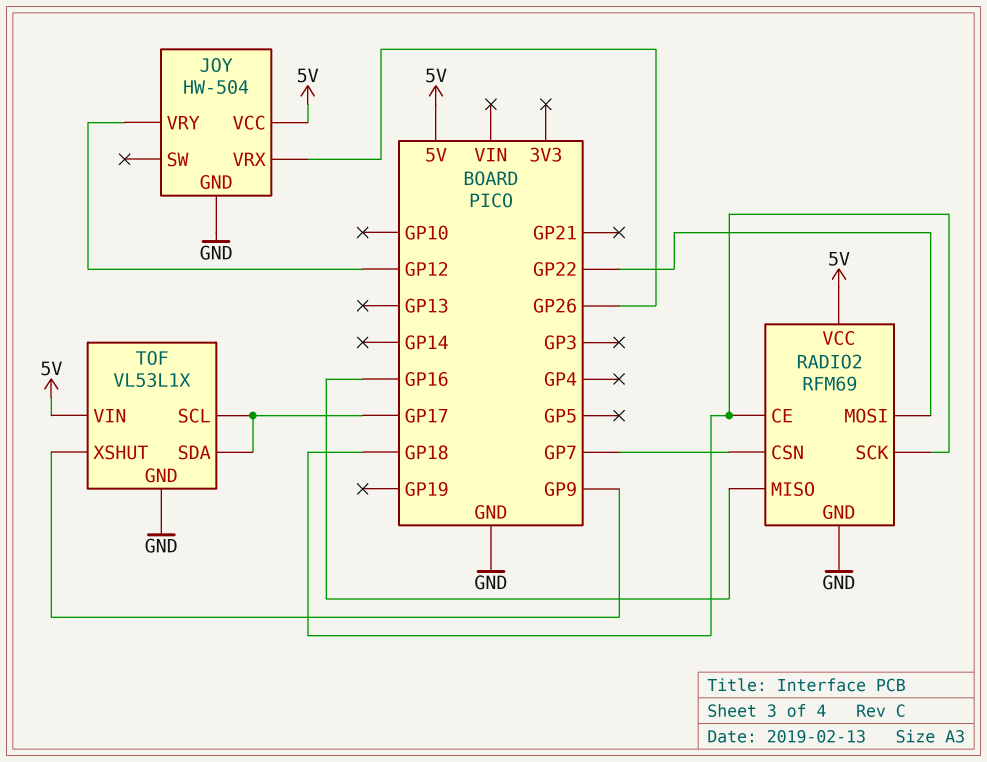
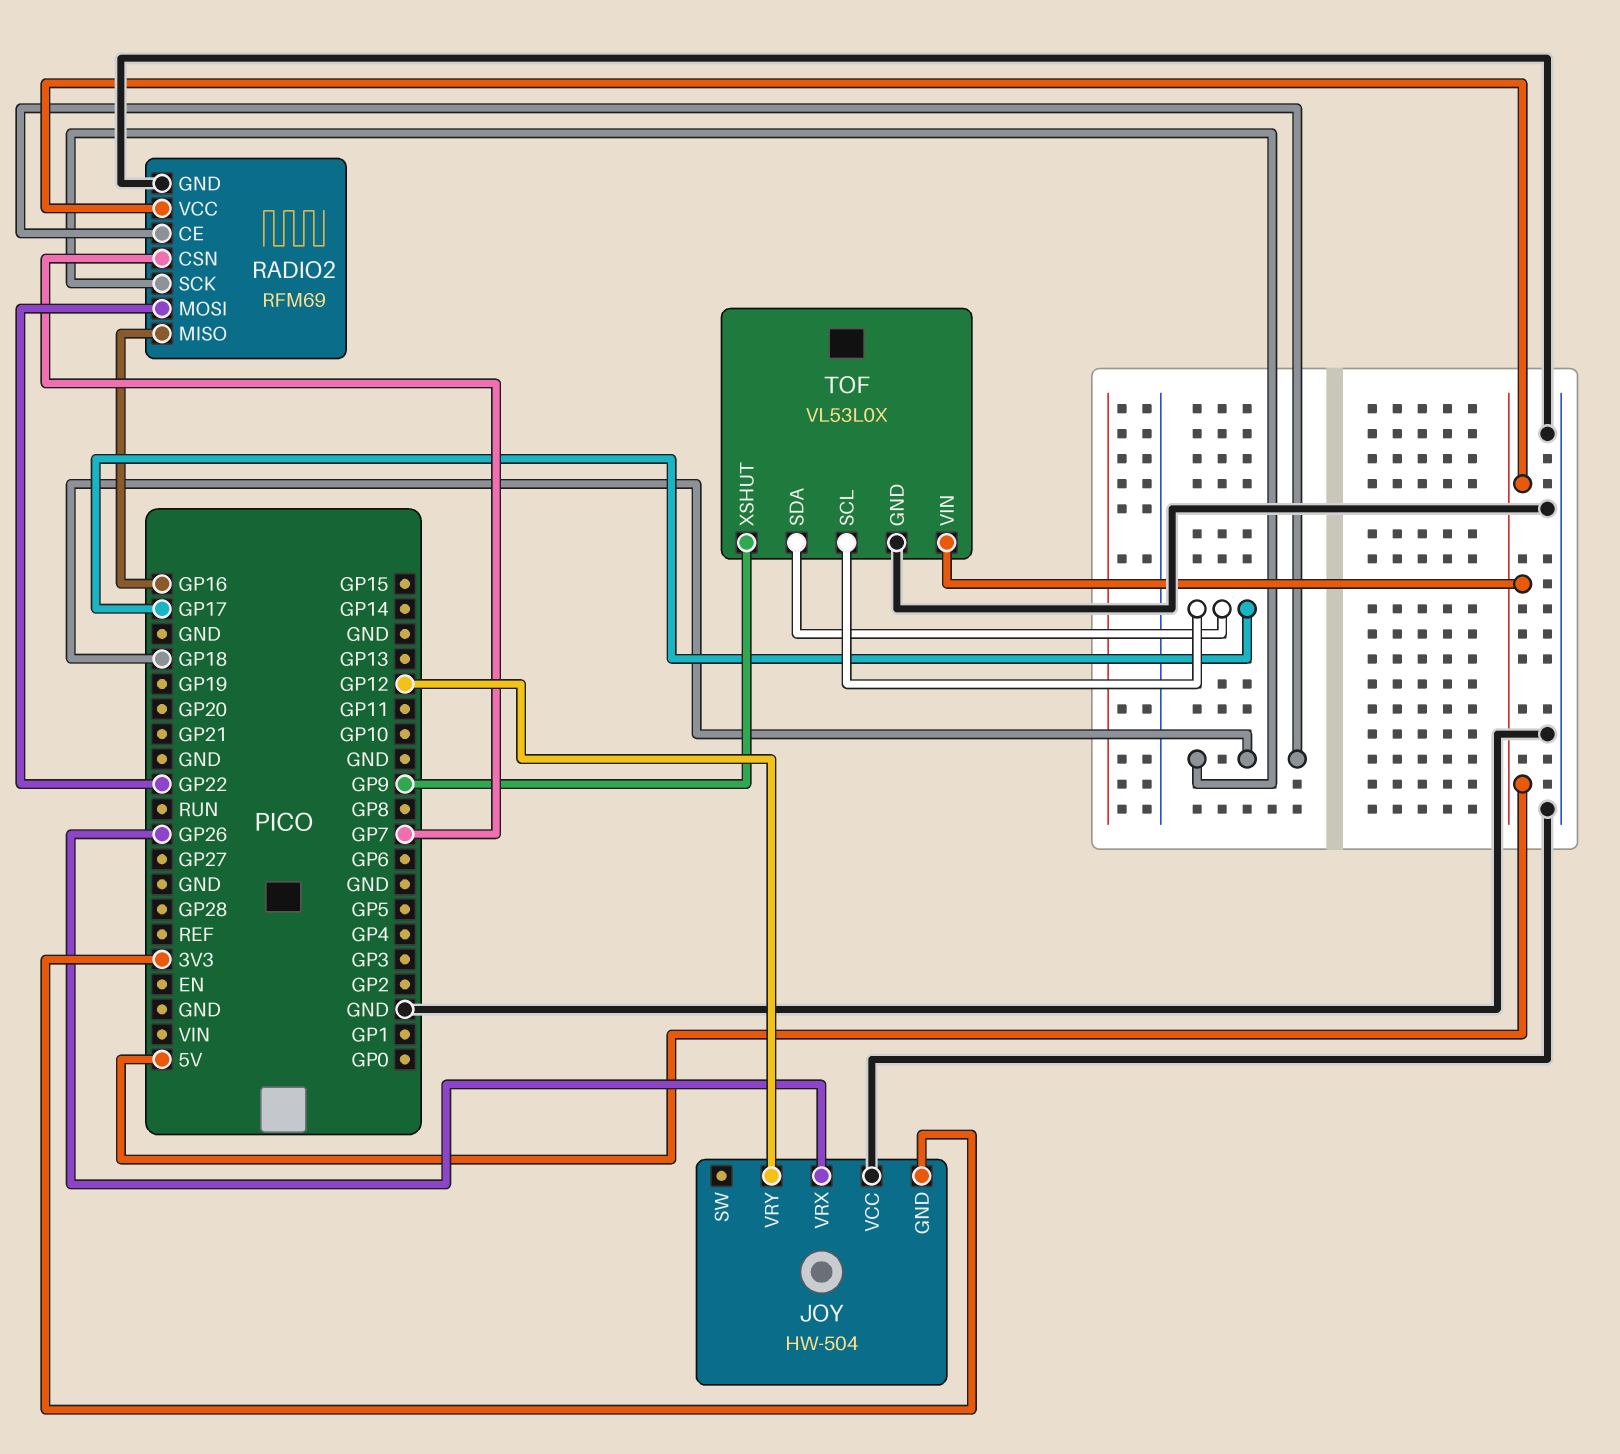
JOY pin GND: GND -> 3V3
JOY pin VCC: 5V -> GND
TOF: VL53L1X -> VL53L0X

